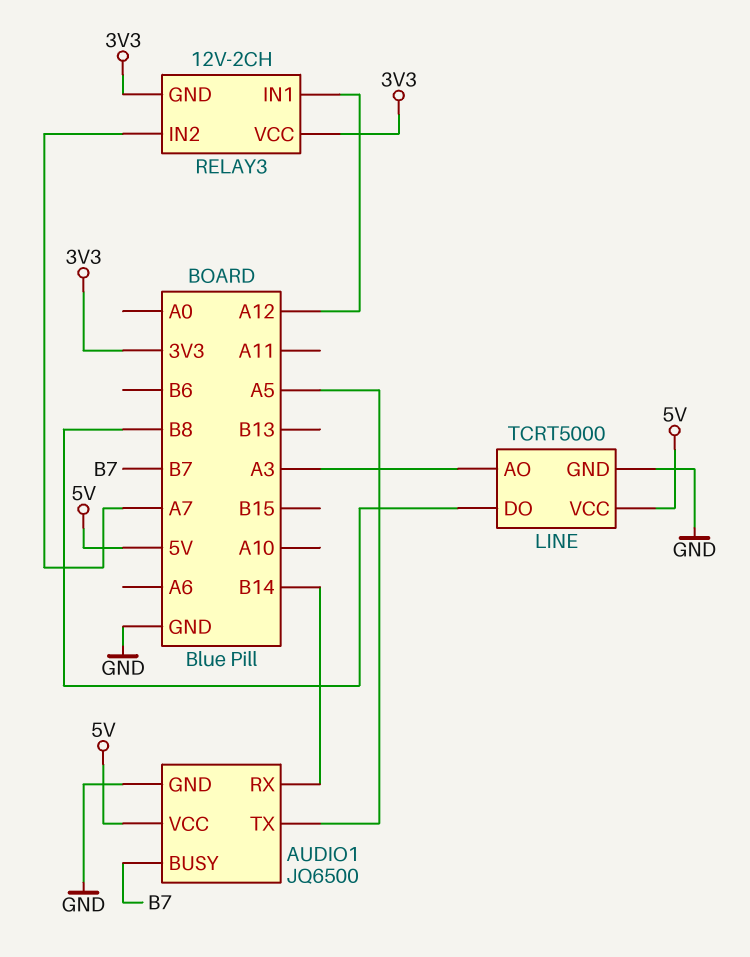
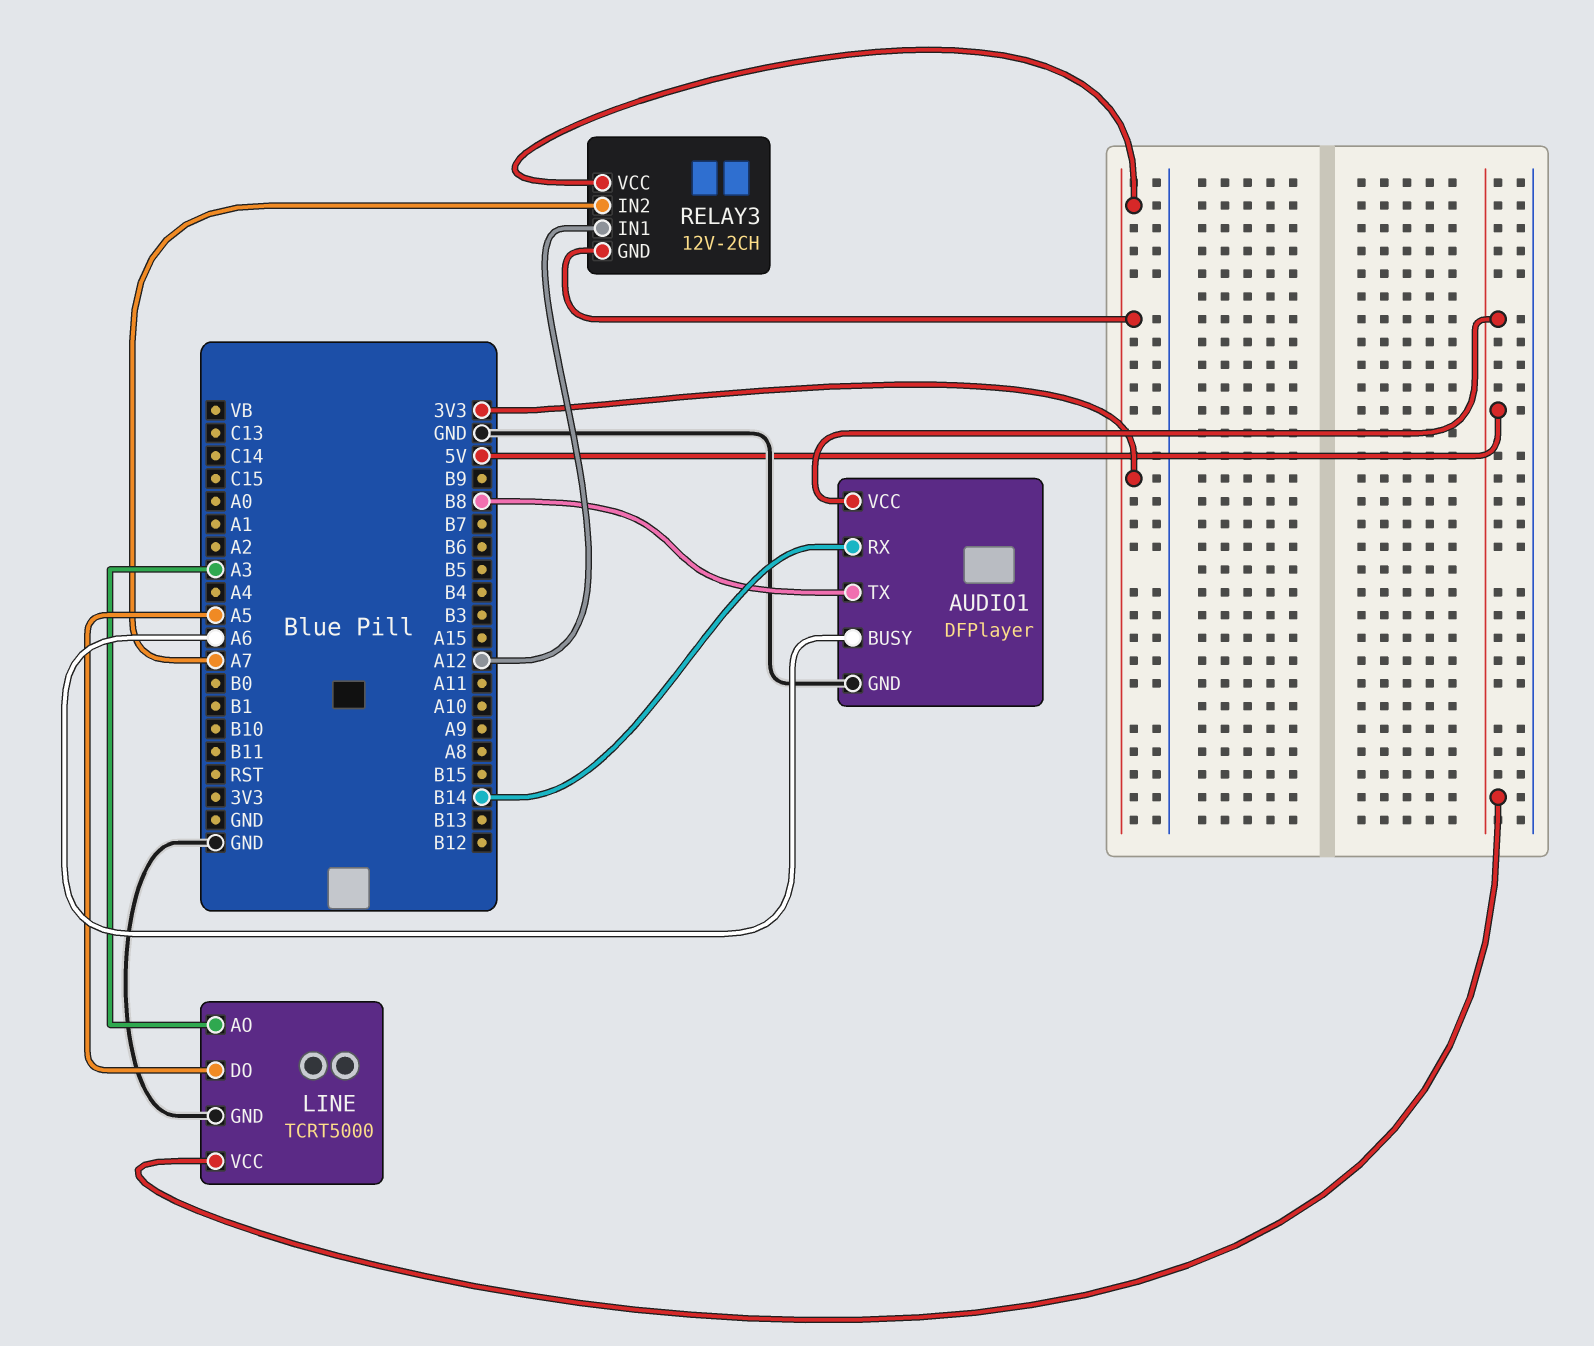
AUDIO1: JQ6500 -> DFPlayer
AUDIO1 pin BUSY: B7 -> A6
AUDIO1 pin TX: A5 -> B8
LINE pin DO: B8 -> A5

